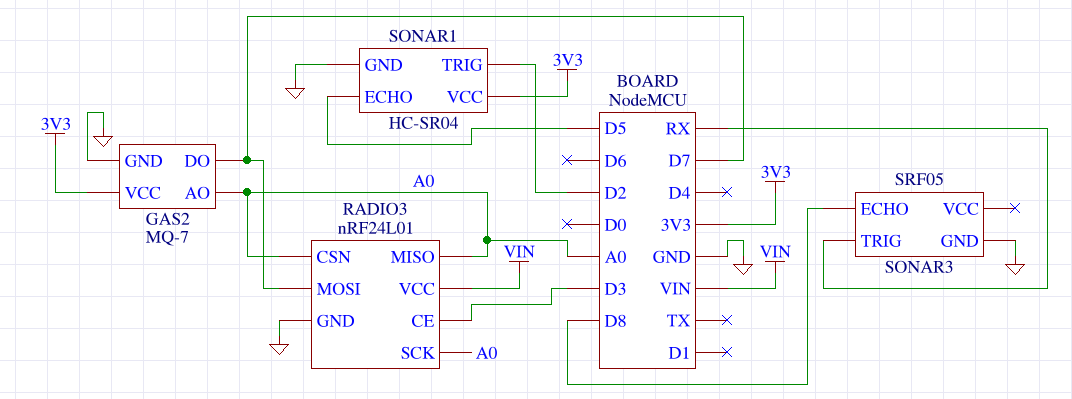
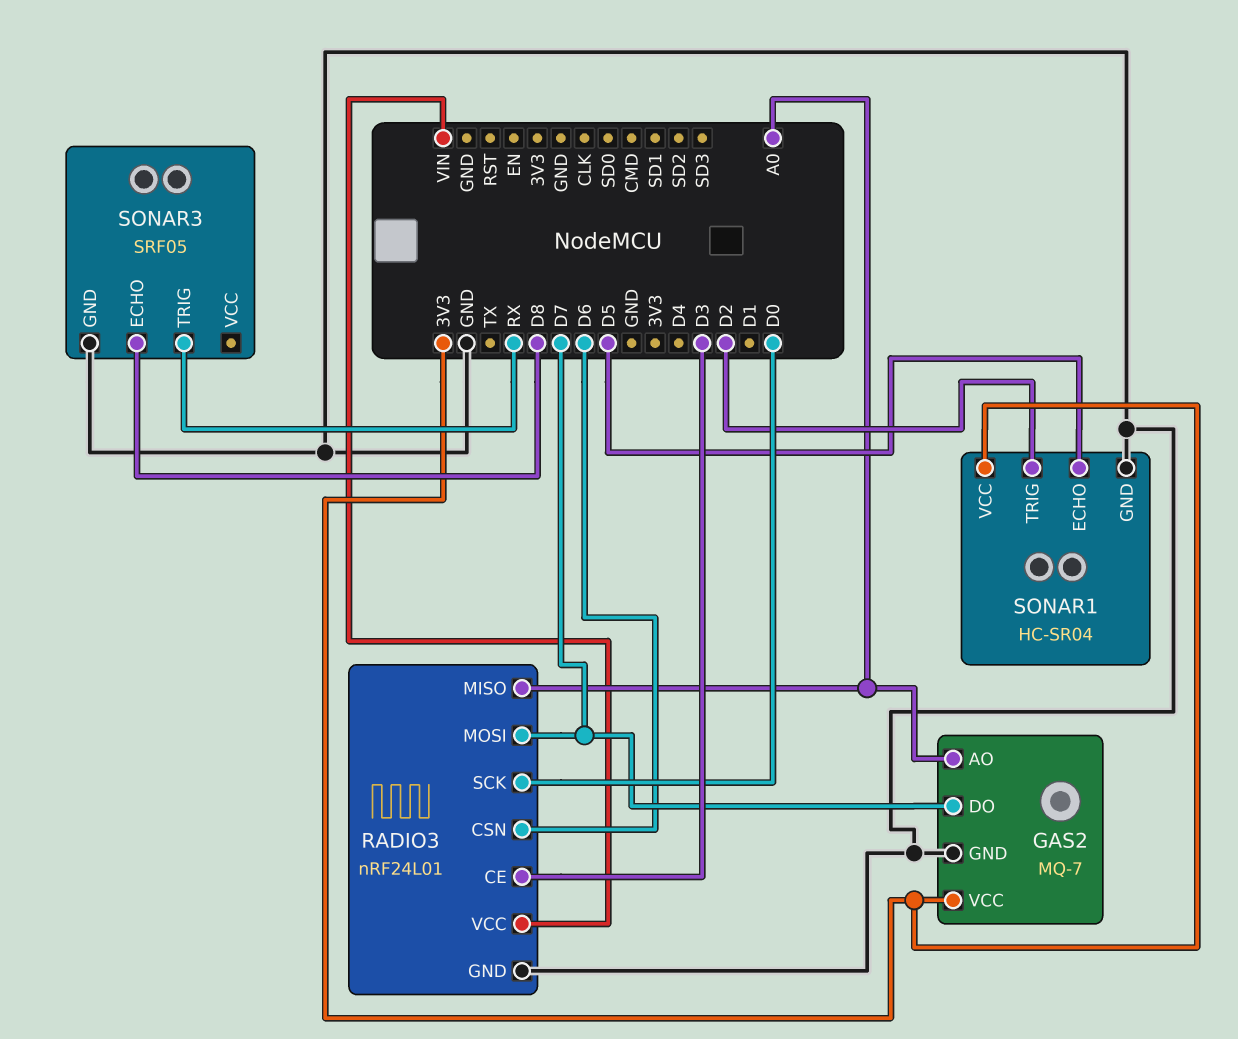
RADIO3 pin CSN: A0 -> D6
RADIO3 pin SCK: A0 -> D0

